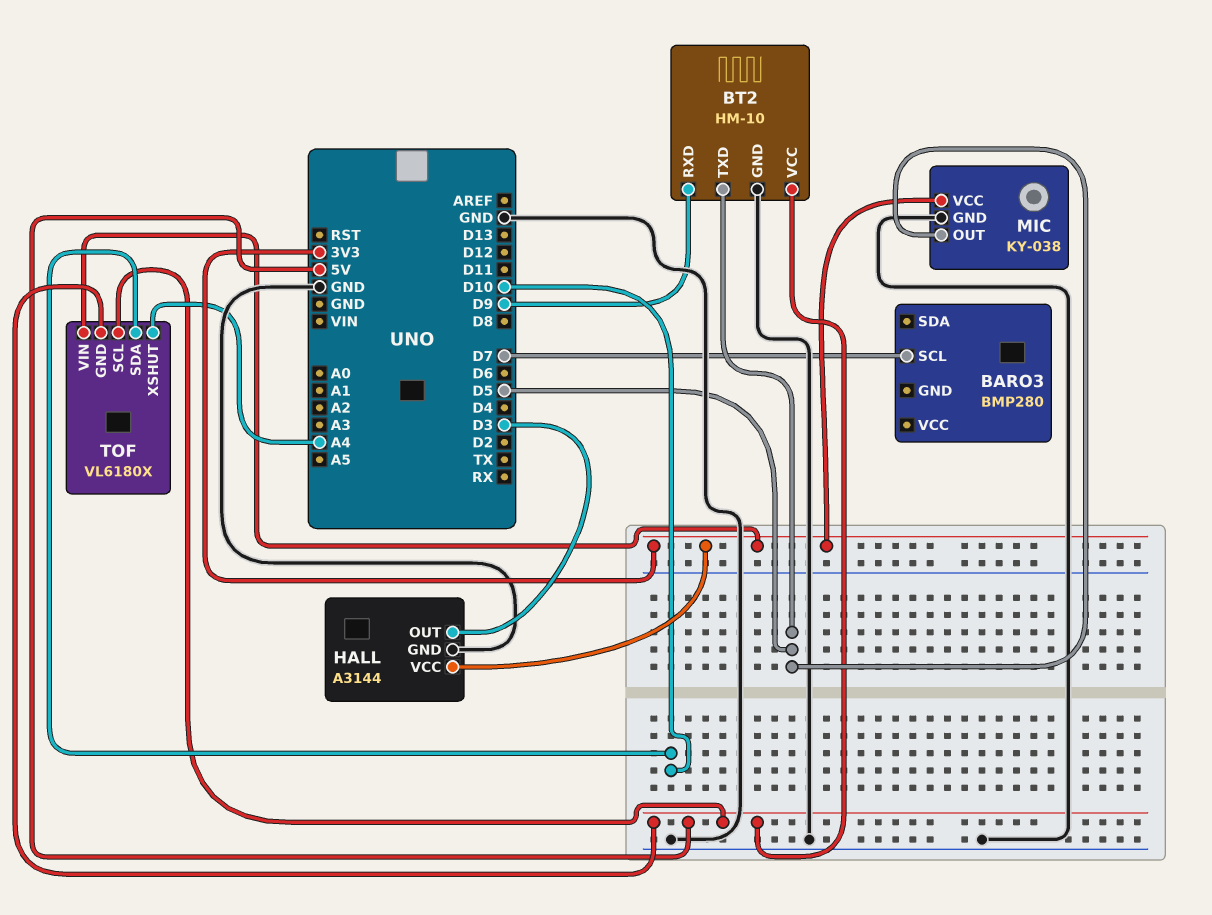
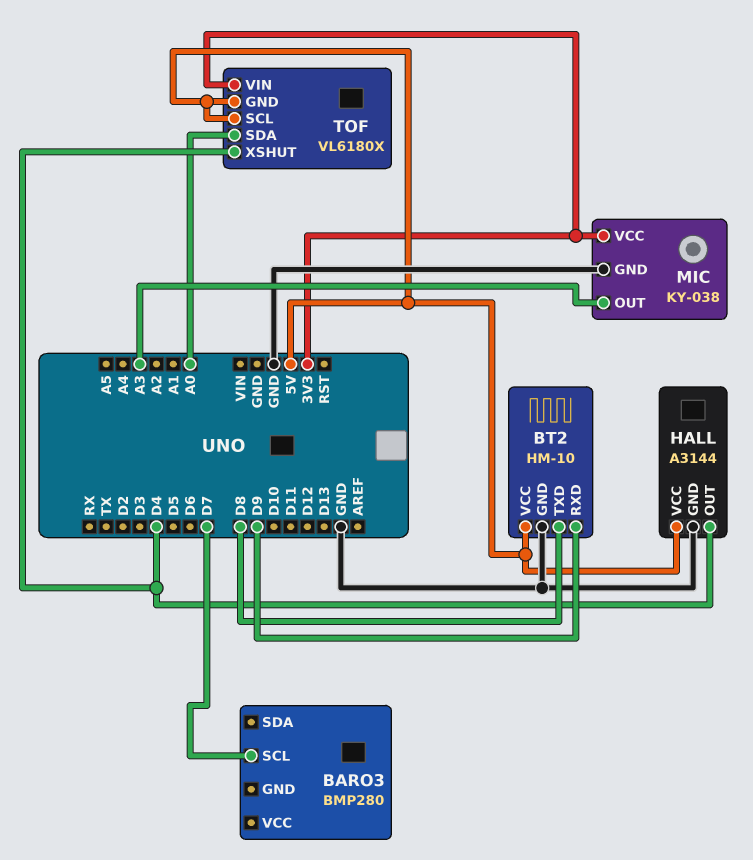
BT2 pin TXD: D5 -> D8
HALL pin OUT: D3 -> D4
HALL pin VCC: 3V3 -> 5V
MIC pin OUT: D5 -> A3
TOF pin SDA: D10 -> A0
TOF pin XSHUT: A4 -> D4

